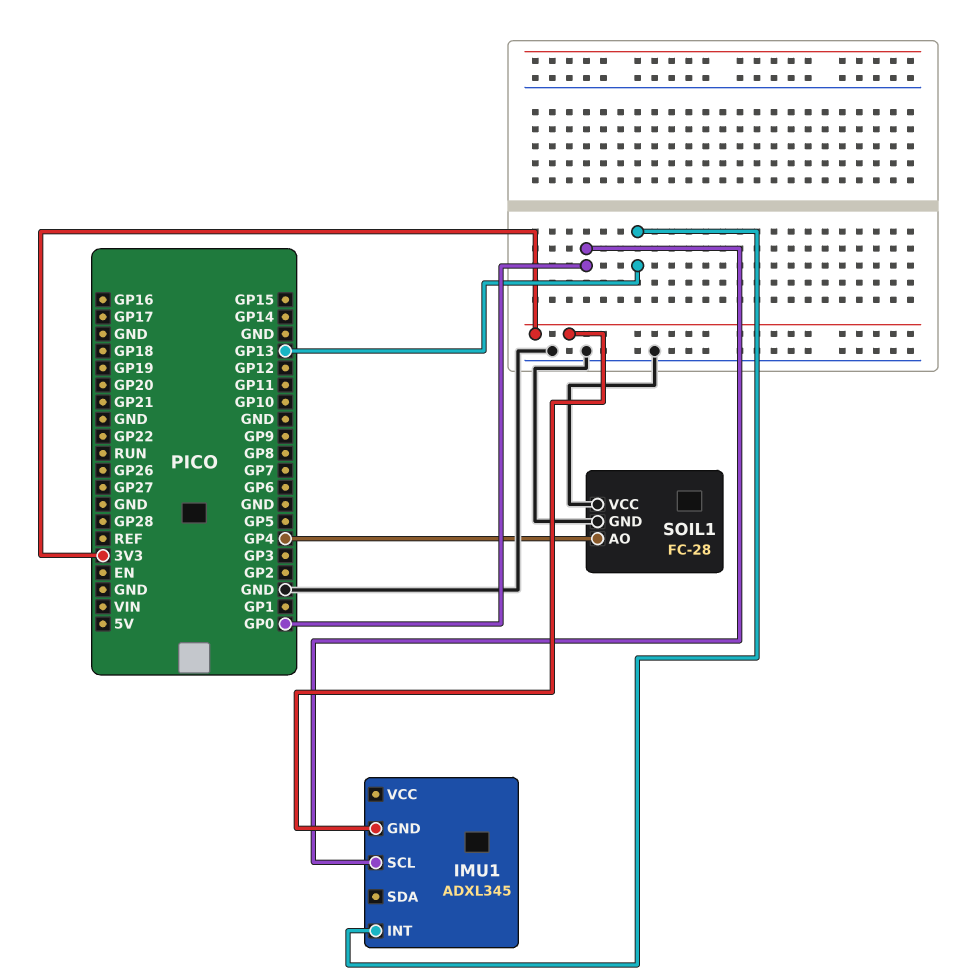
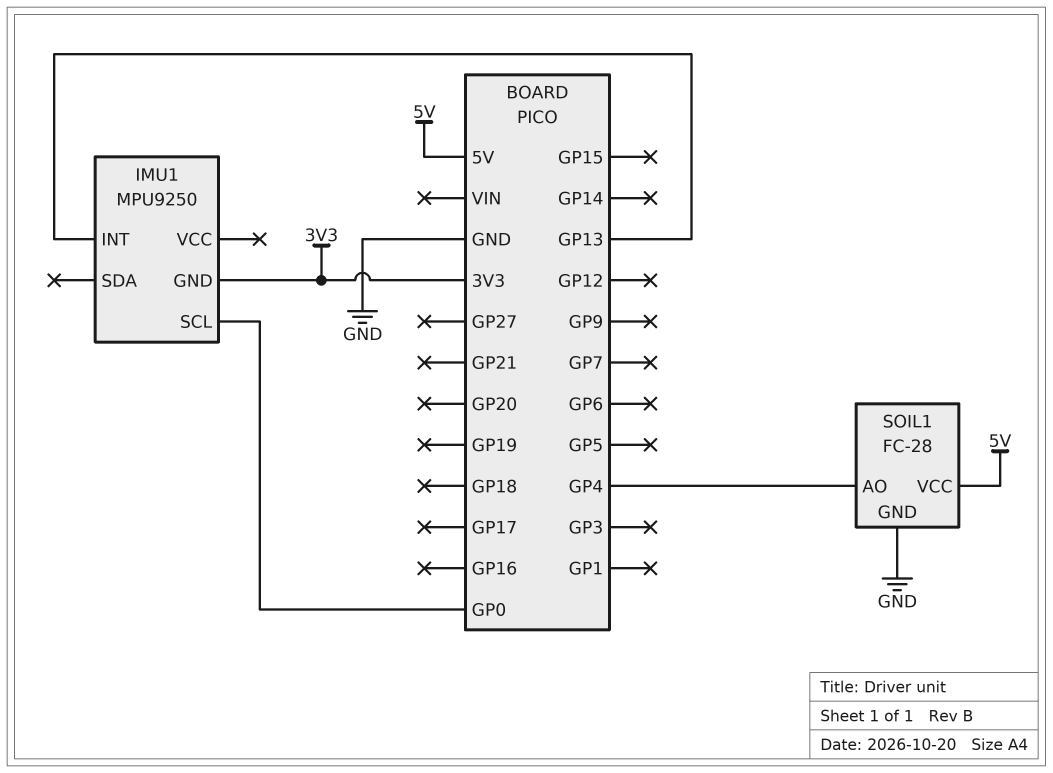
IMU1: ADXL345 -> MPU9250
SOIL1 pin VCC: GND -> 5V

